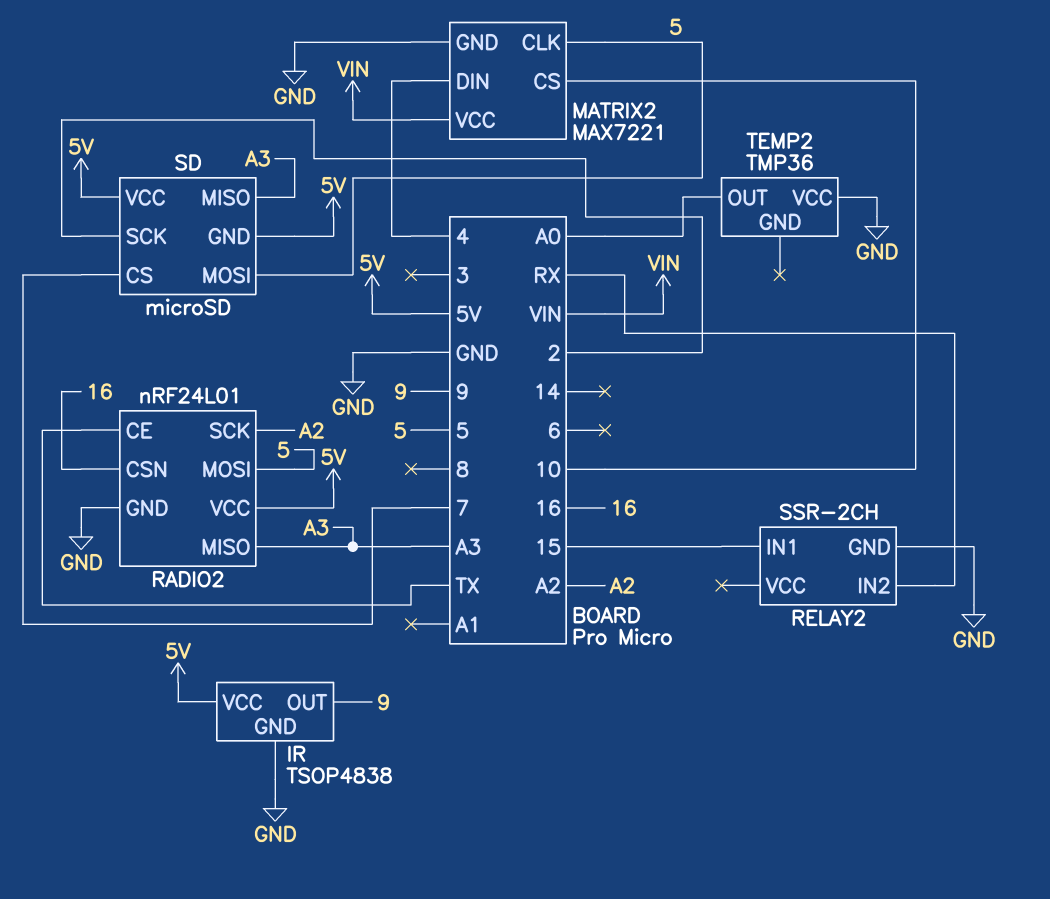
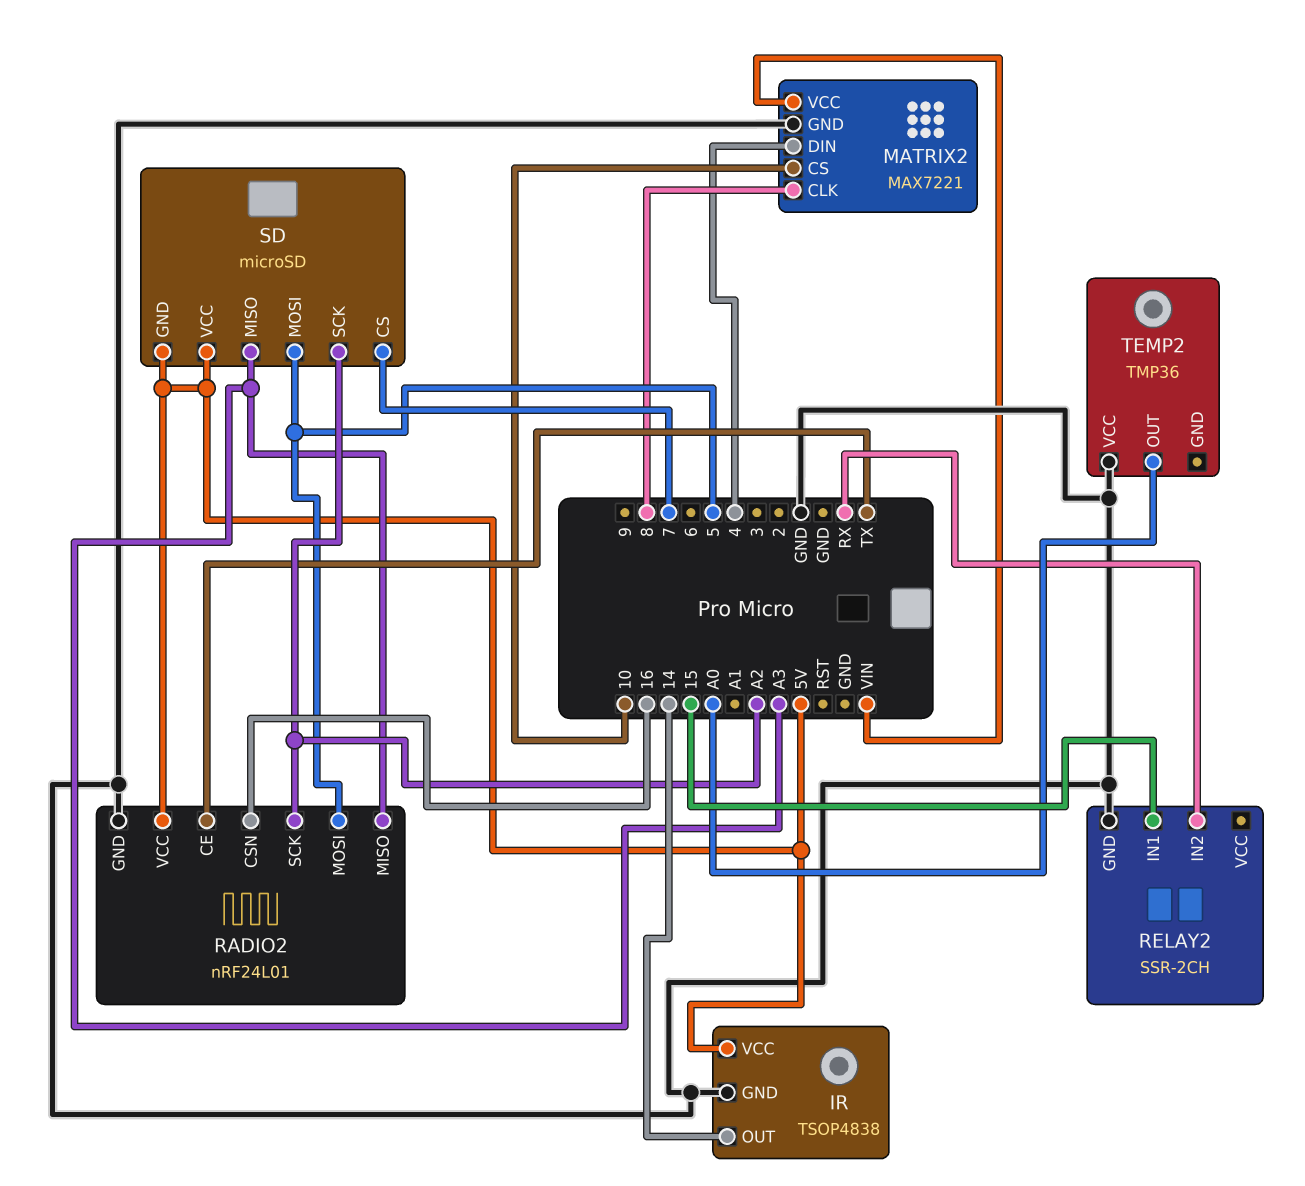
IR pin OUT: 9 -> 14
MATRIX2 pin CLK: 5 -> 8
SD pin SCK: 2 -> A2

